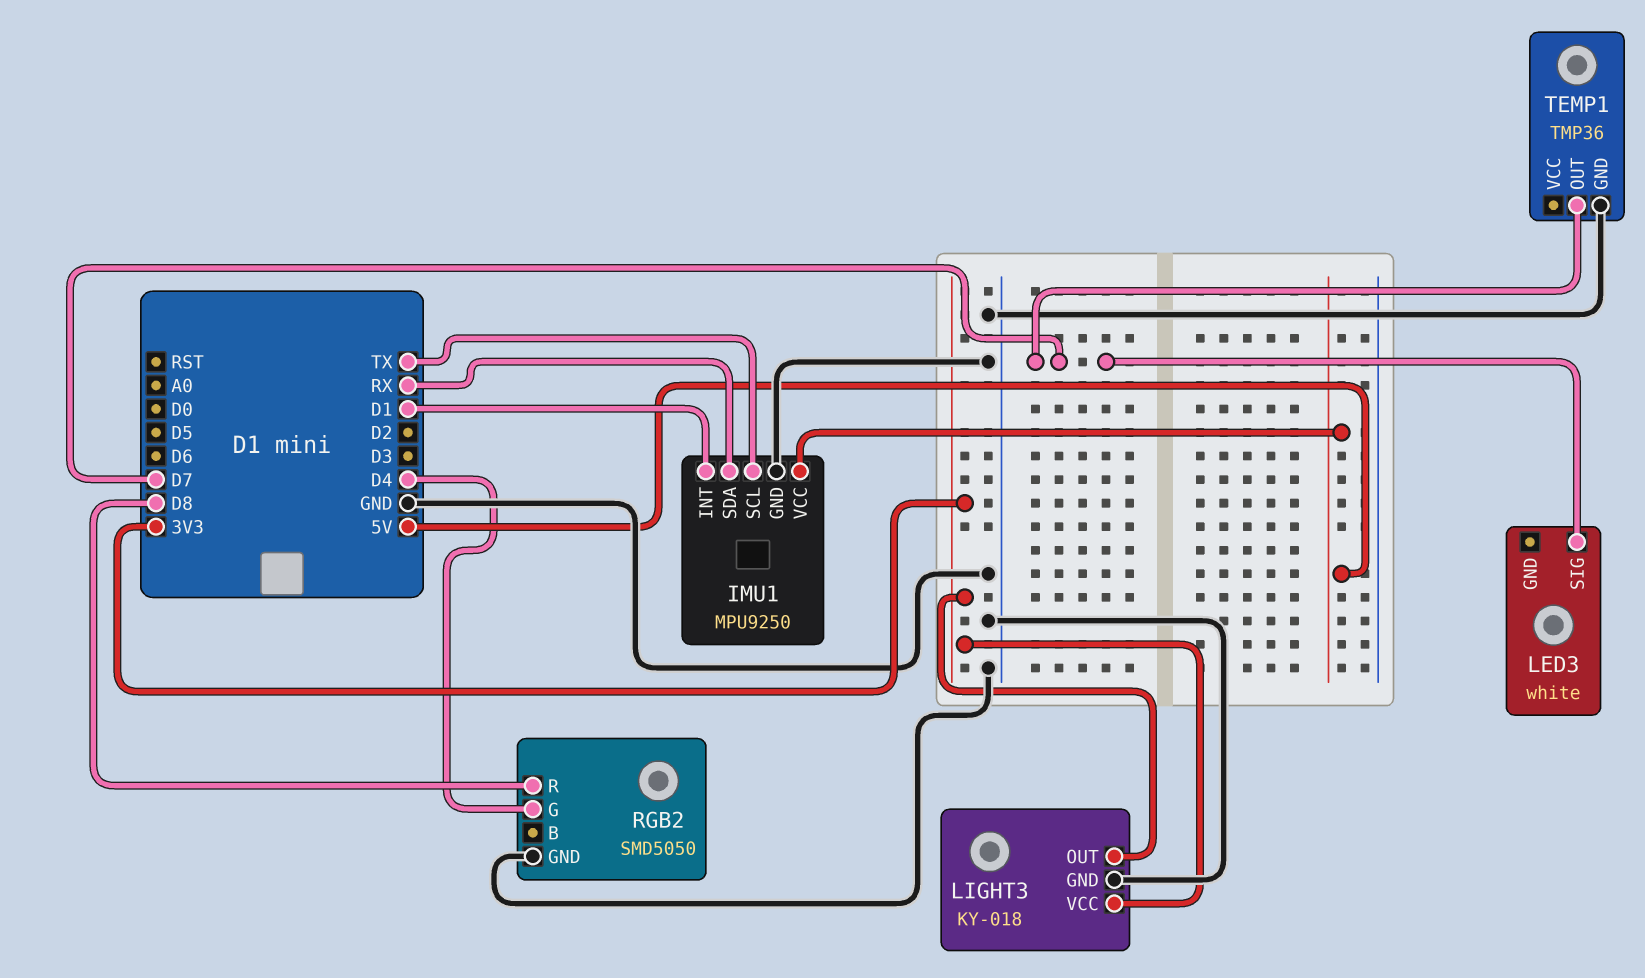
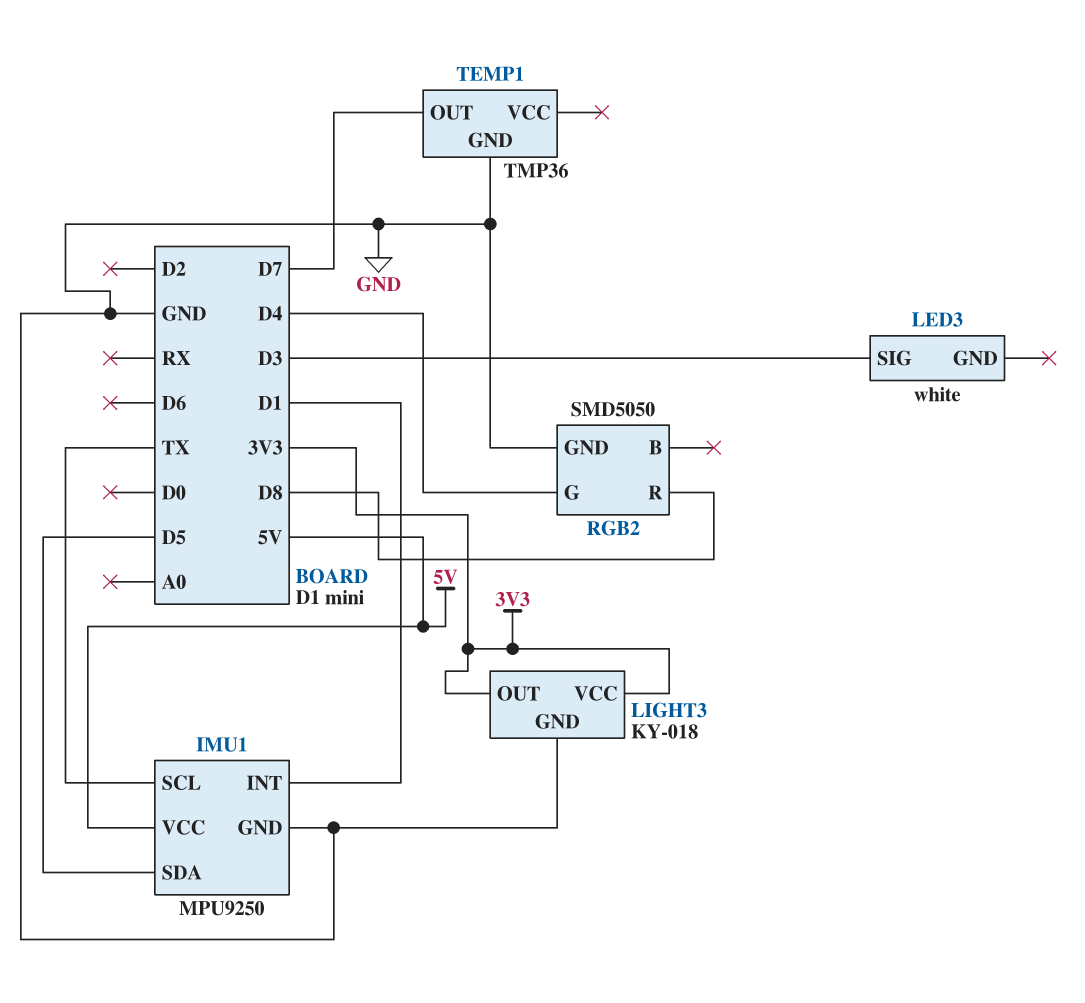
IMU1 pin SDA: RX -> D5
LED3 pin SIG: D7 -> D3

